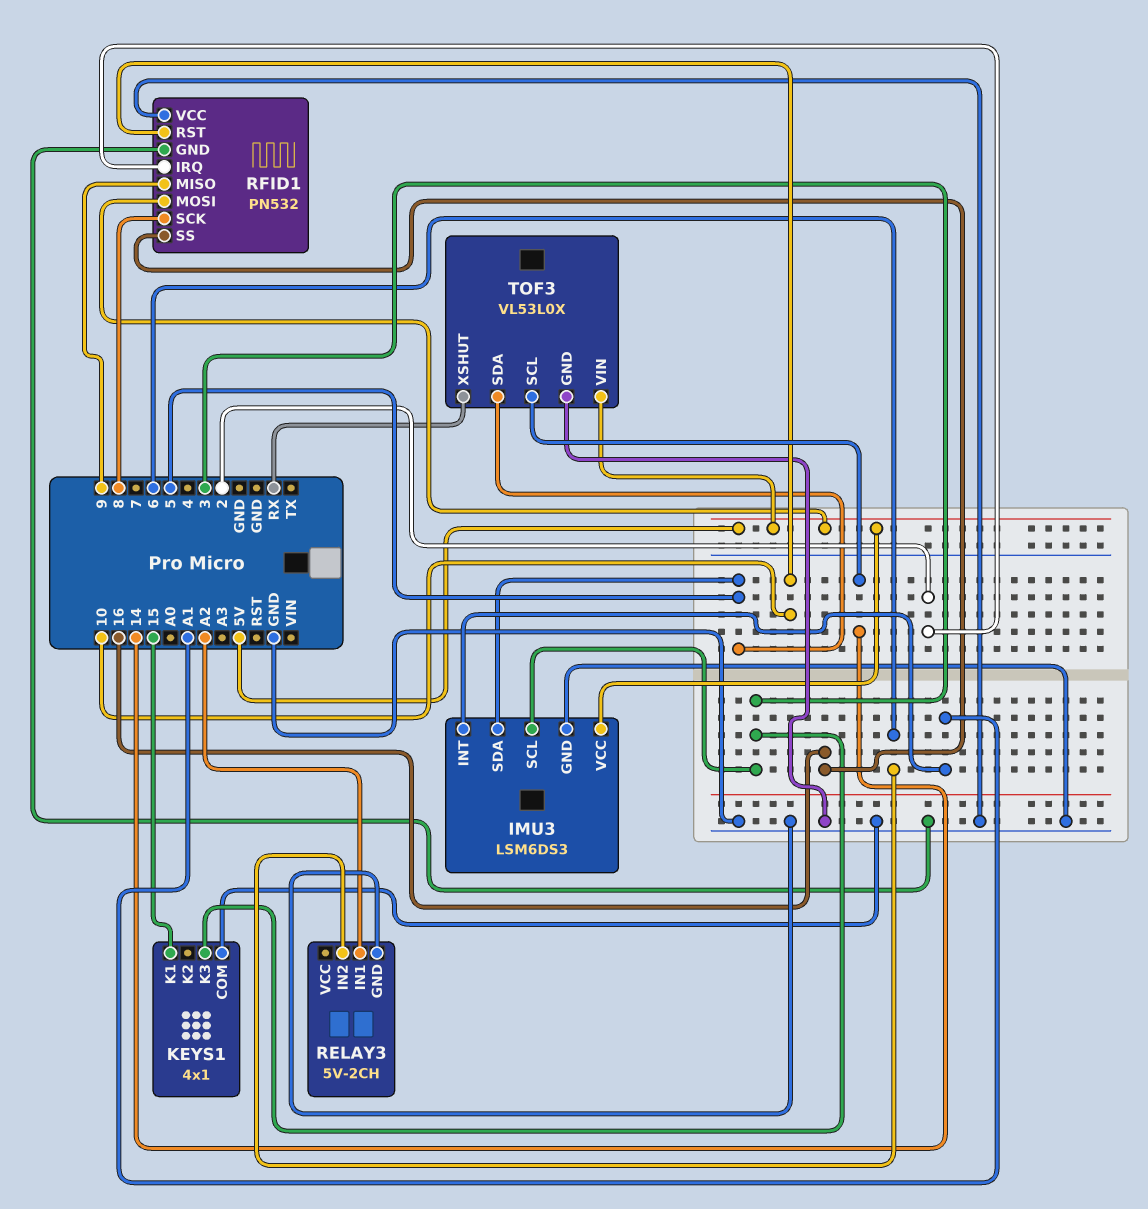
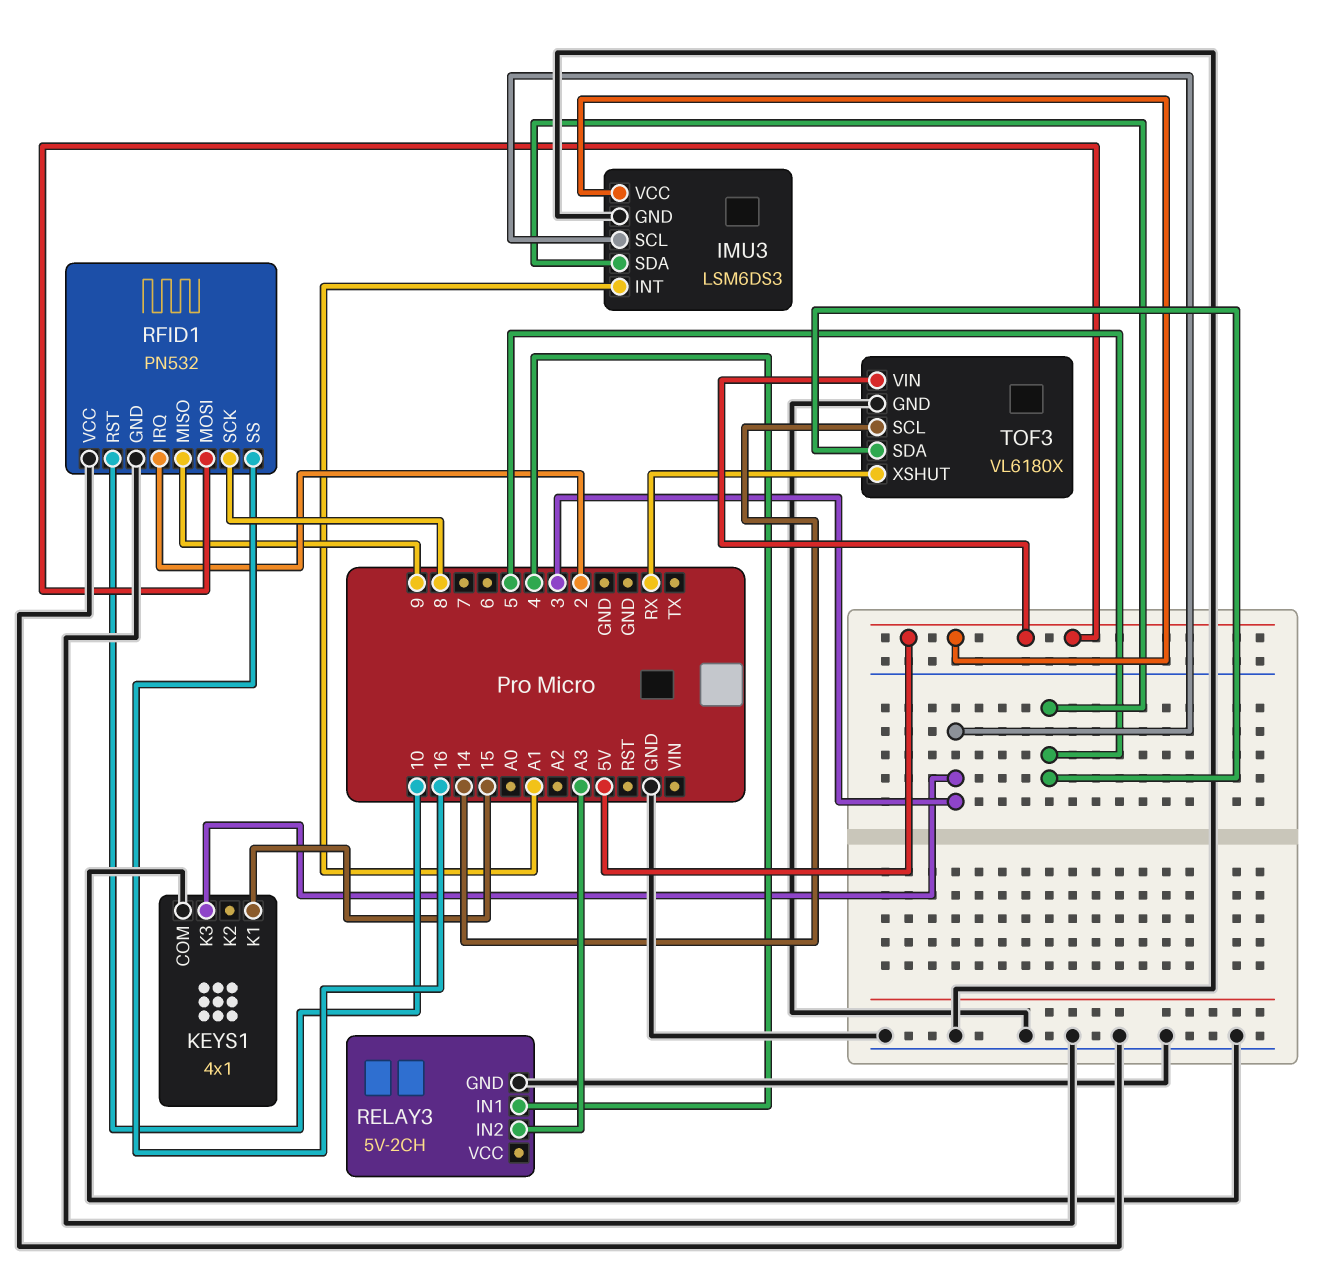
RELAY3 pin IN1: A2 -> 4
RELAY3 pin IN2: 6 -> A3
TOF3: VL53L0X -> VL6180X

